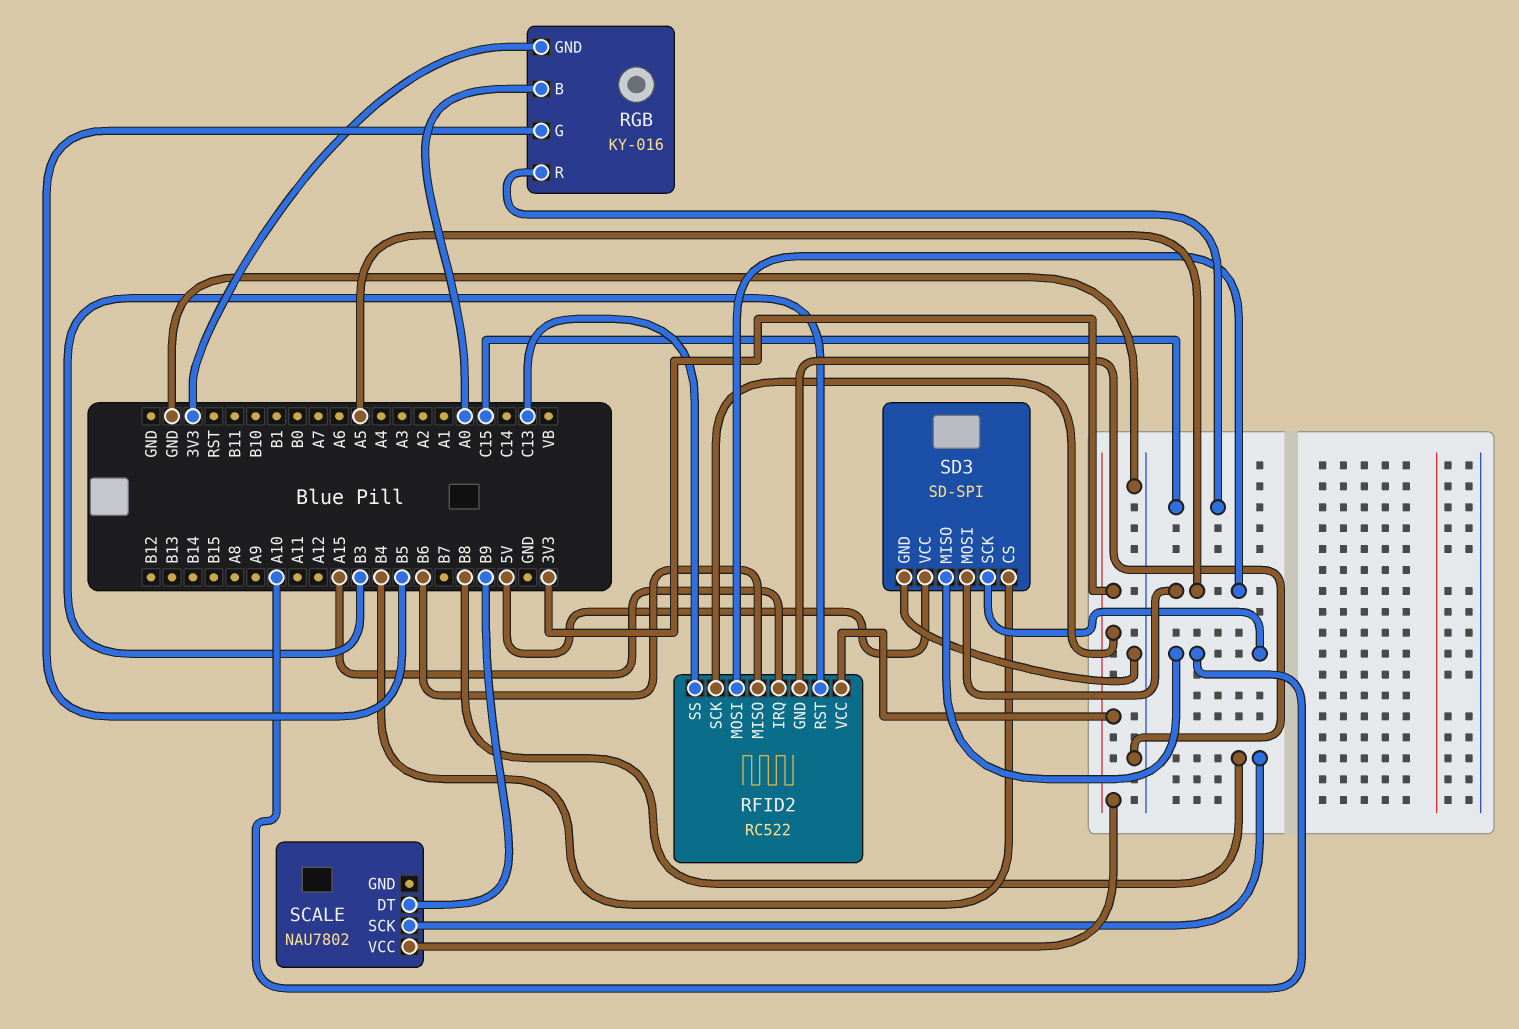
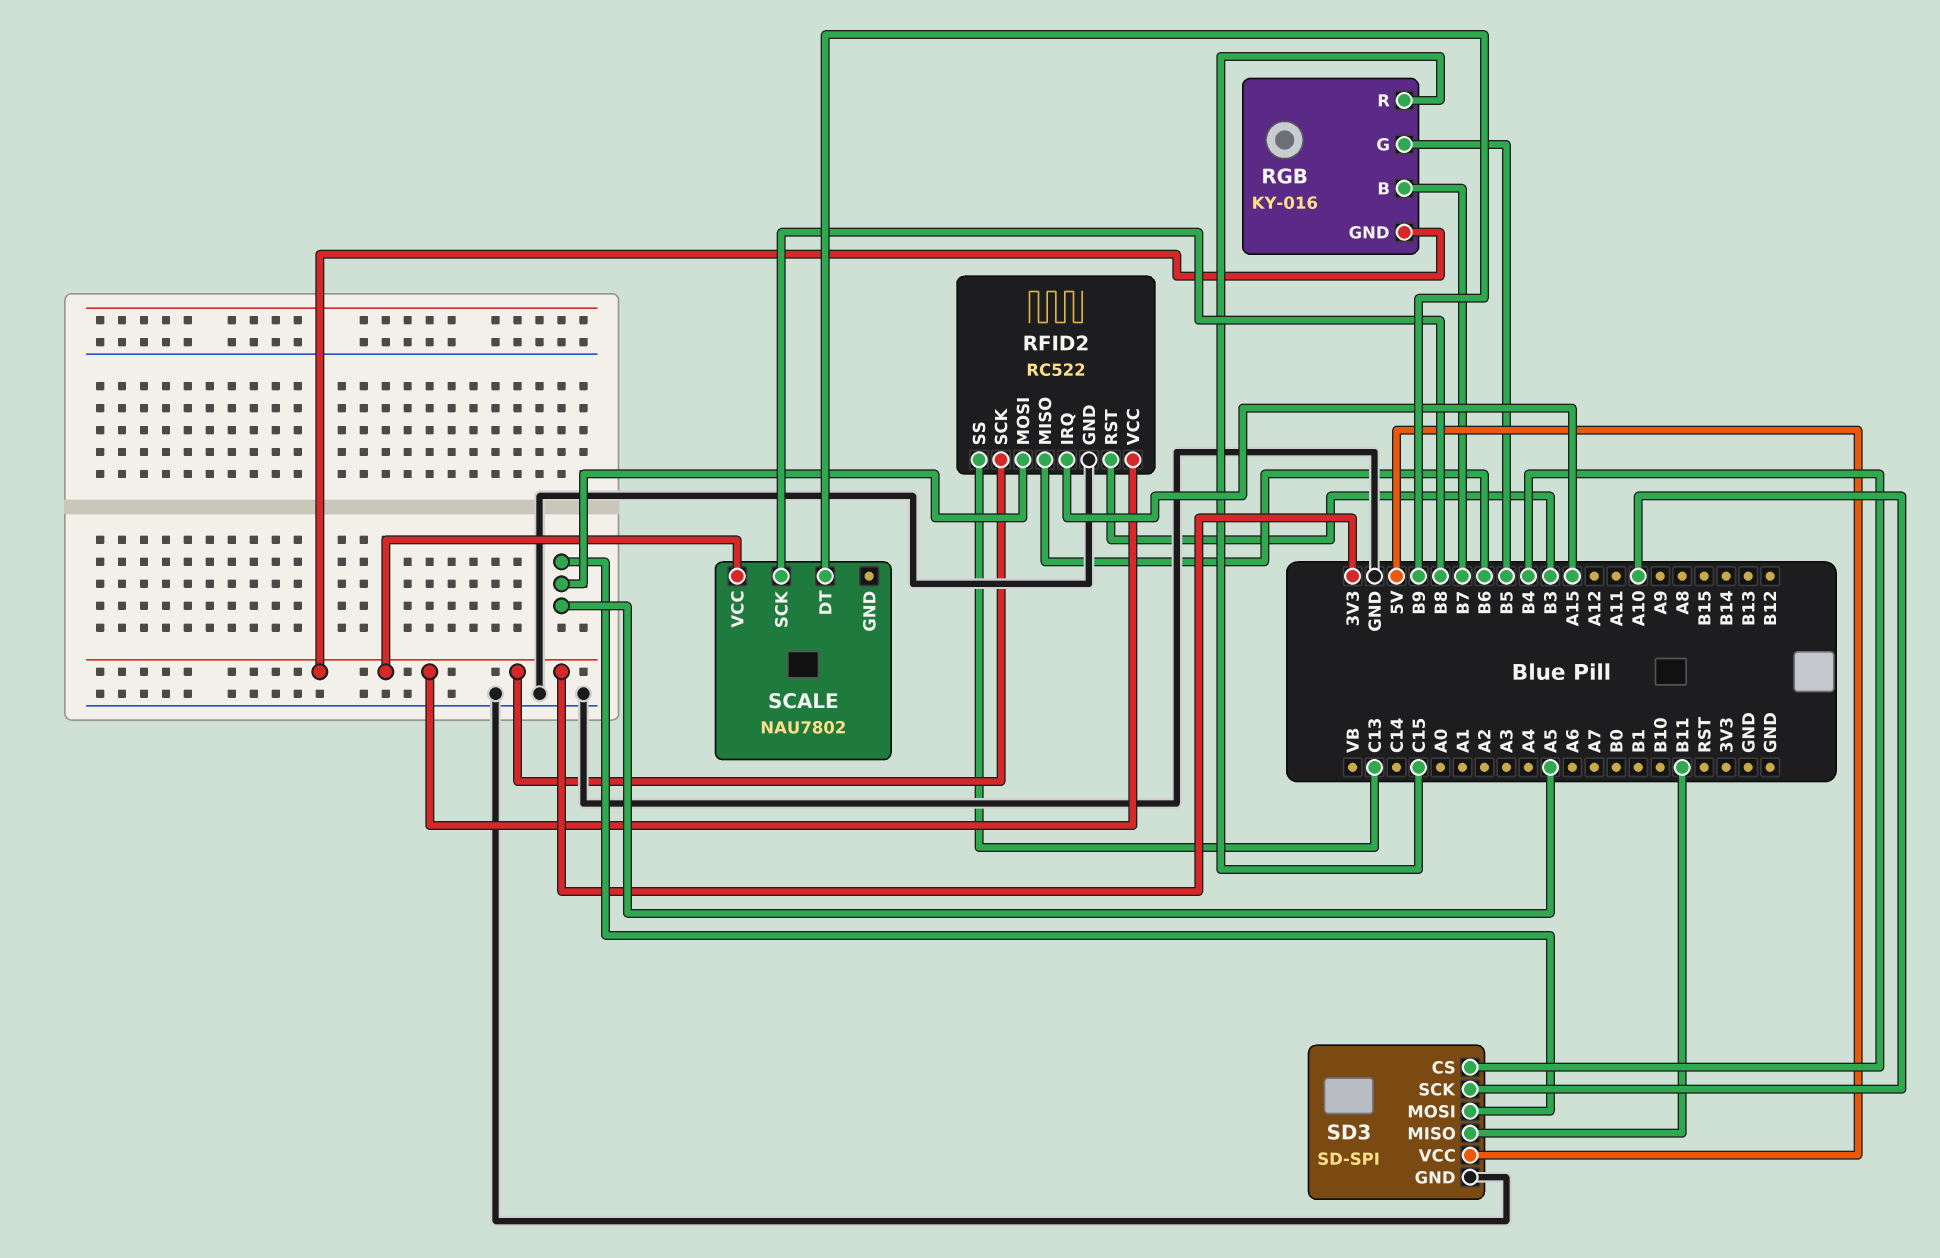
RGB pin B: A0 -> B7
SD3 pin MISO: A10 -> B11

